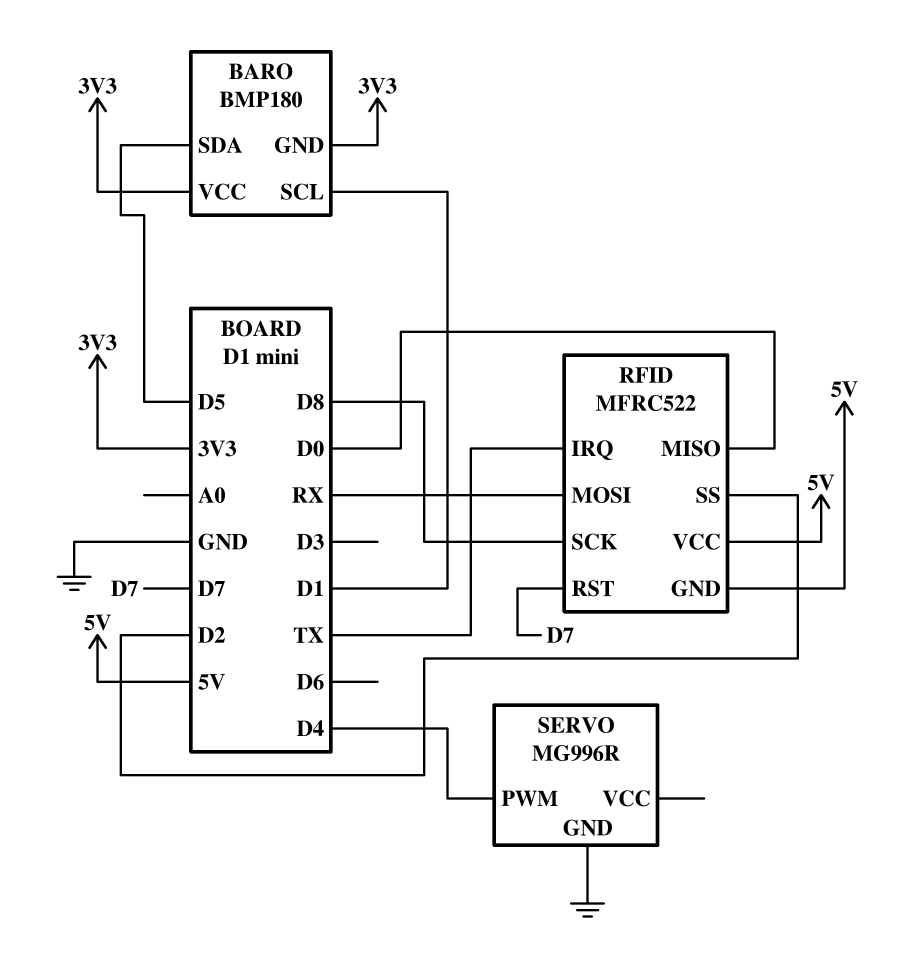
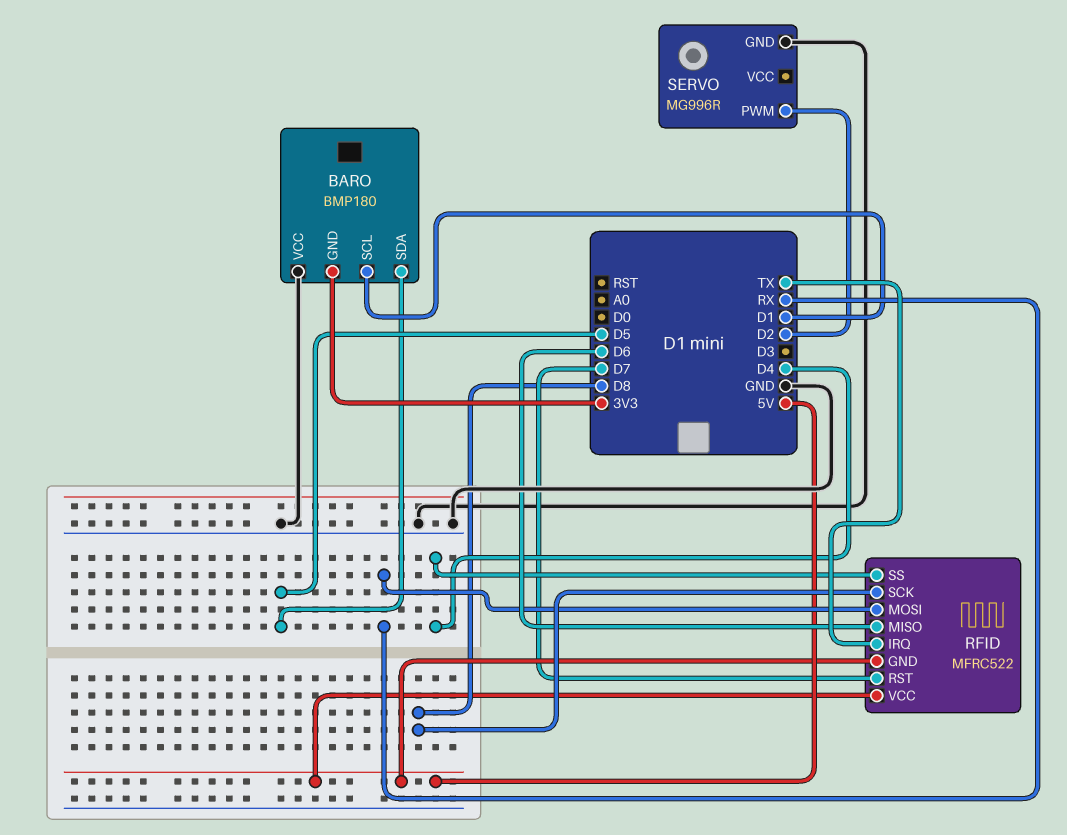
BARO pin VCC: 3V3 -> GND
RFID pin MISO: D0 -> D6
RFID pin SS: D2 -> D4
SERVO pin PWM: D4 -> D2

